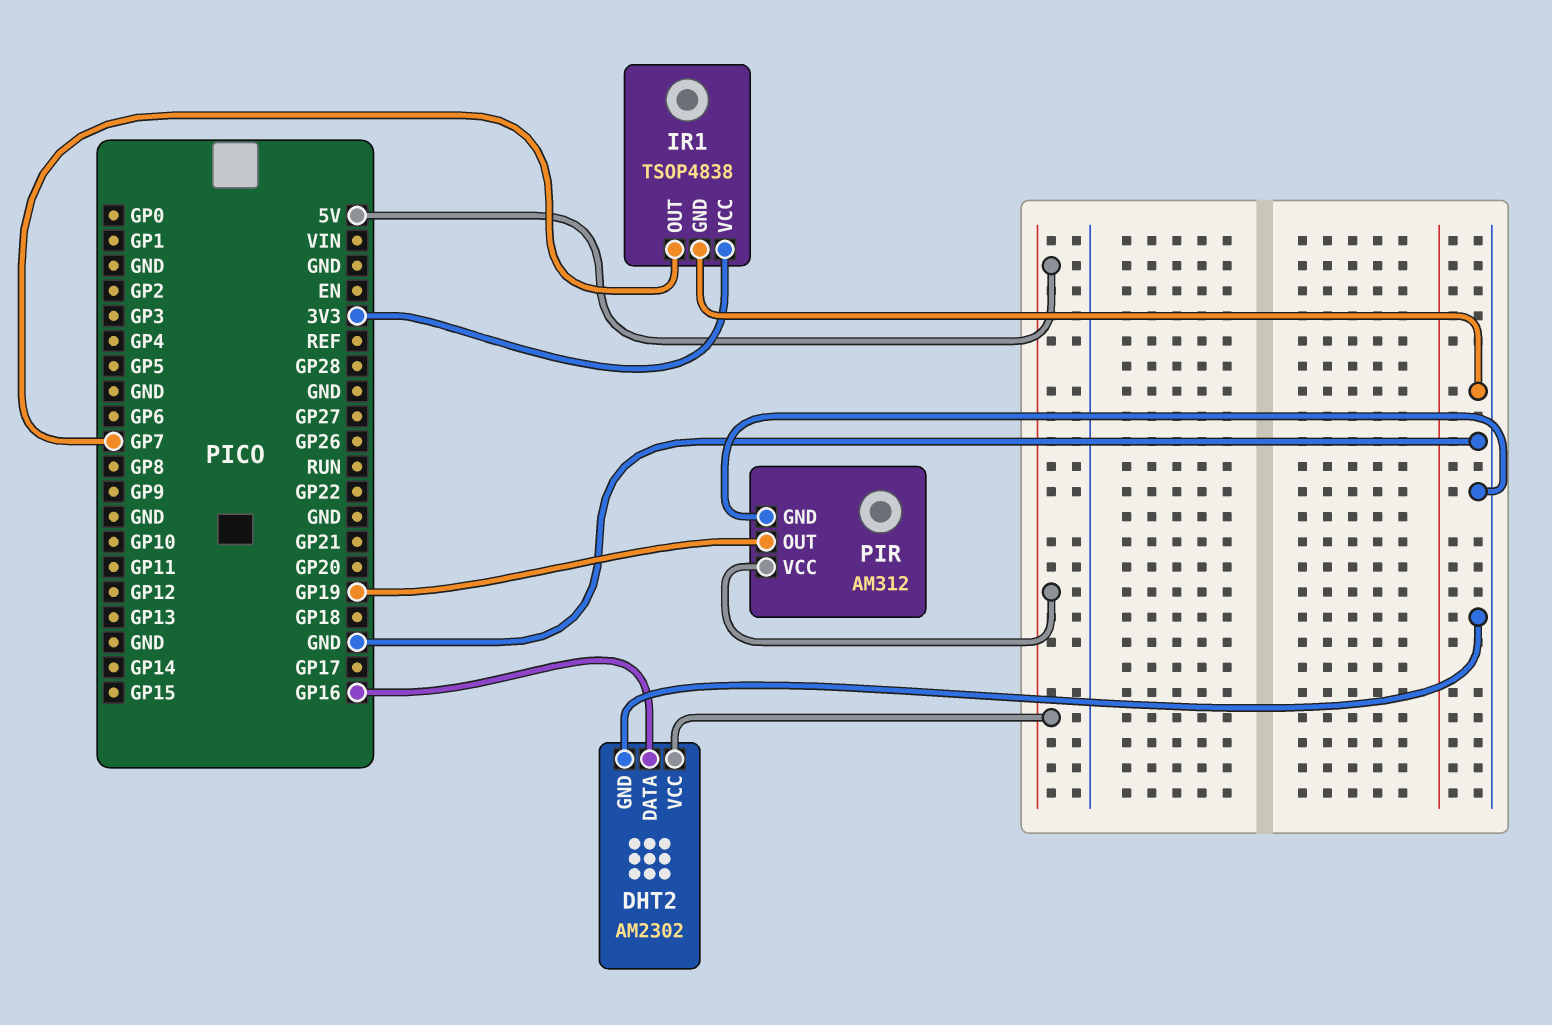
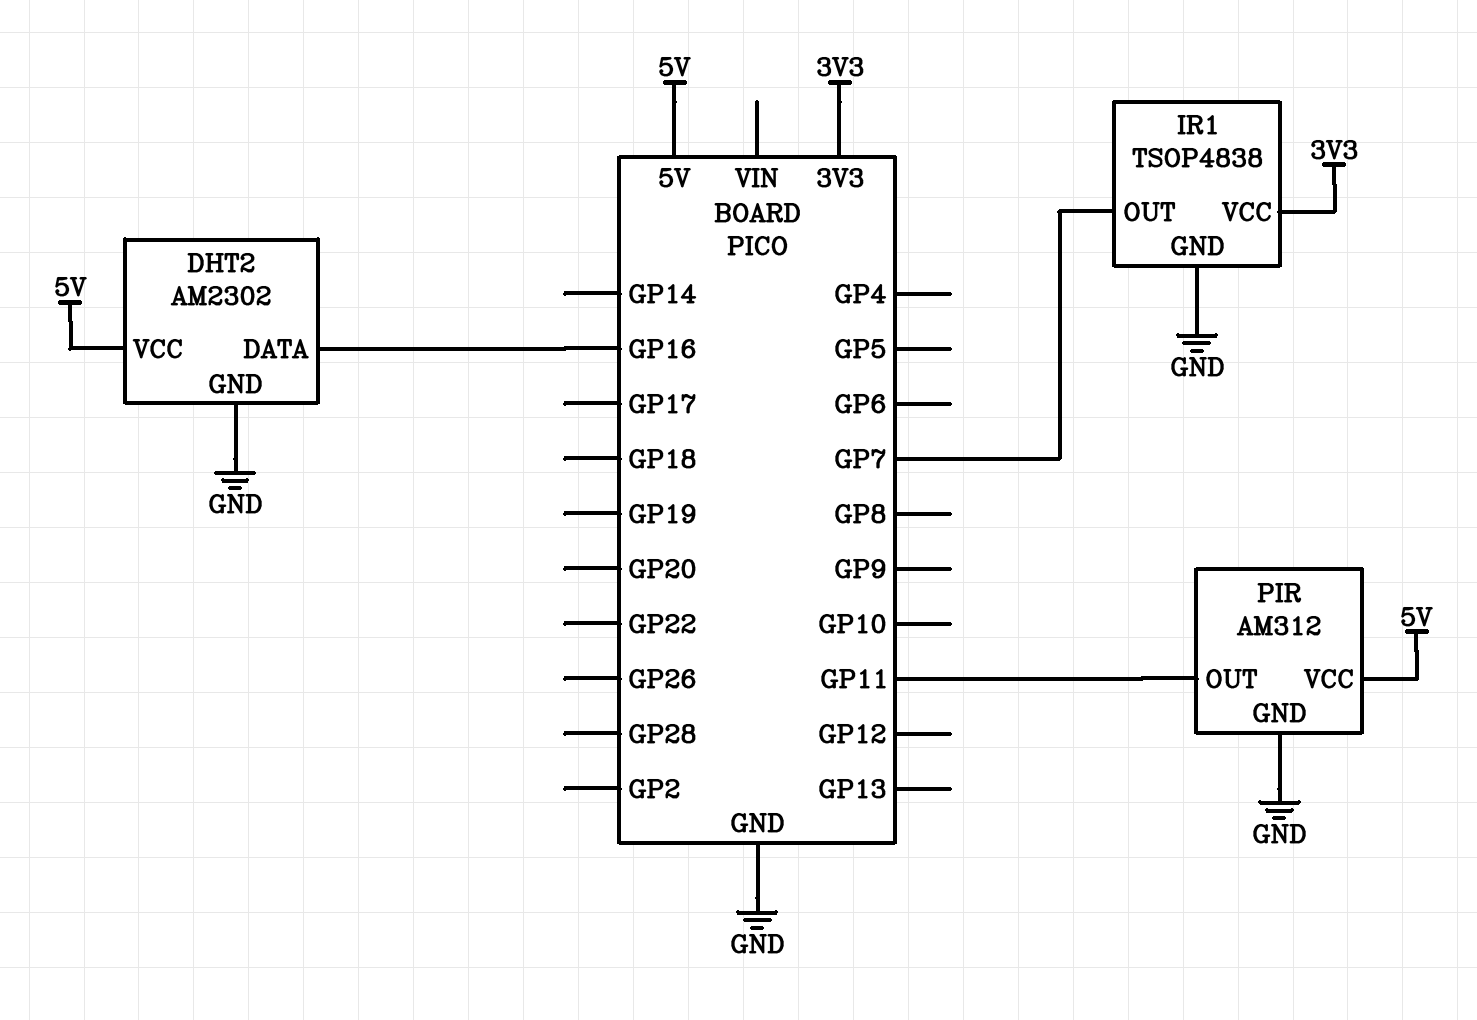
PIR pin OUT: GP19 -> GP11

